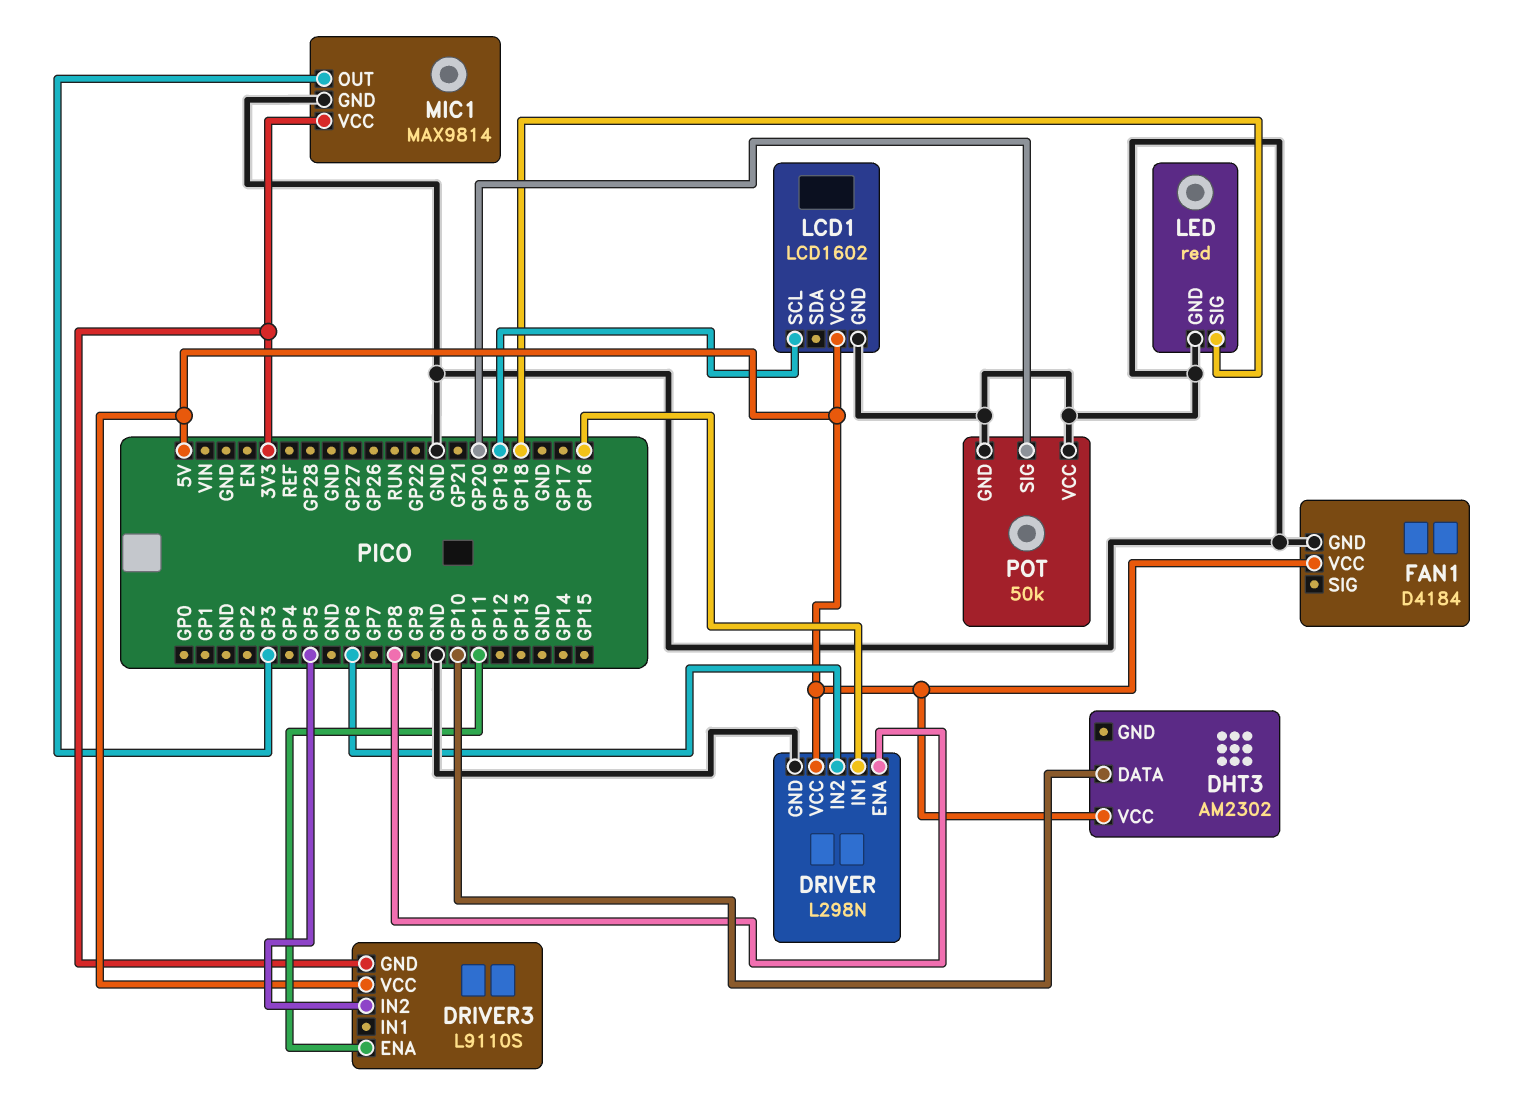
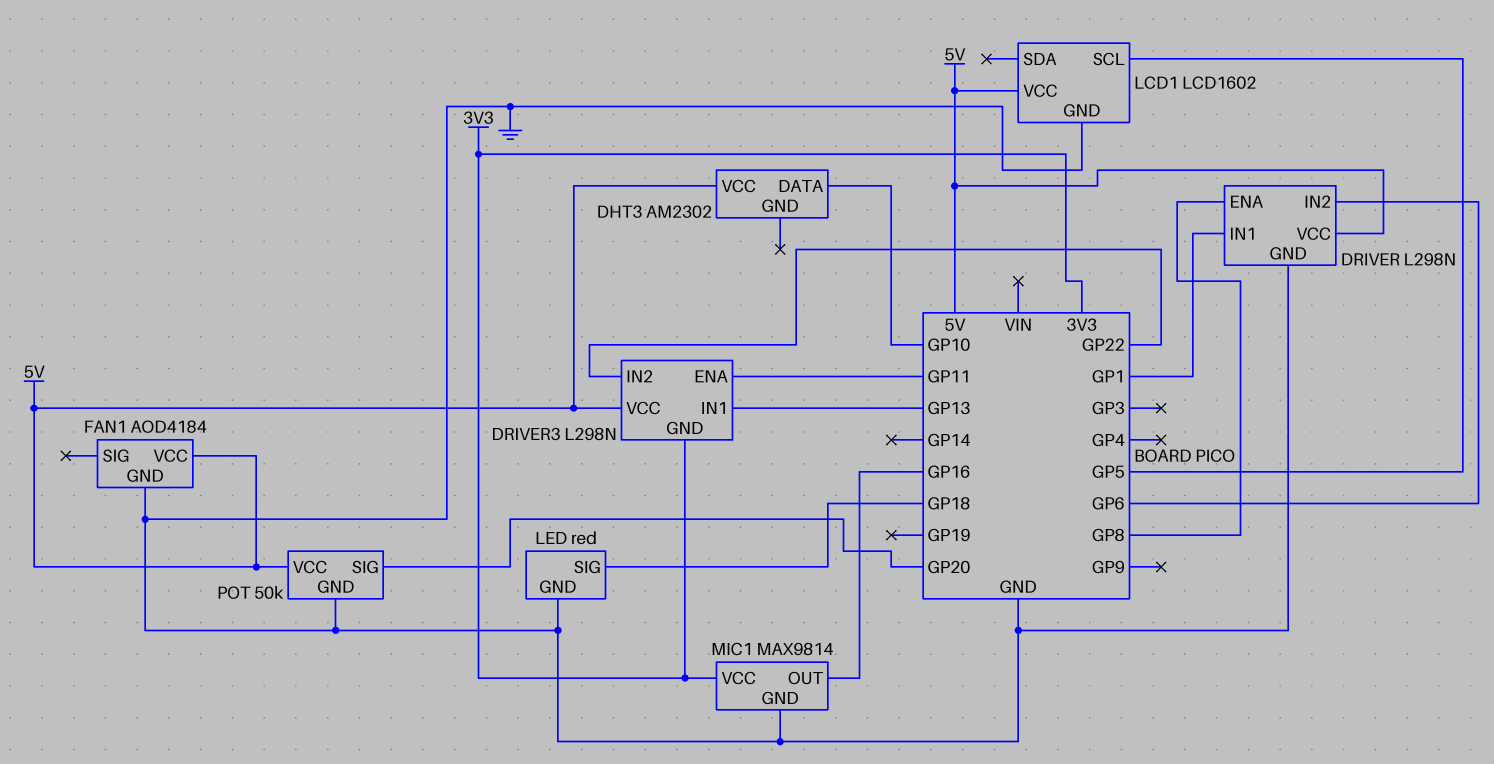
DRIVER pin IN1: GP16 -> GP1
DRIVER3: L9110S -> L298N
DRIVER3 pin IN1: none -> GP13
DRIVER3 pin IN2: GP5 -> GP22
FAN1: D4184 -> AOD4184
LCD1 pin SCL: GP19 -> GP5
MIC1 pin OUT: GP3 -> GP16
POT pin VCC: GND -> 5V

